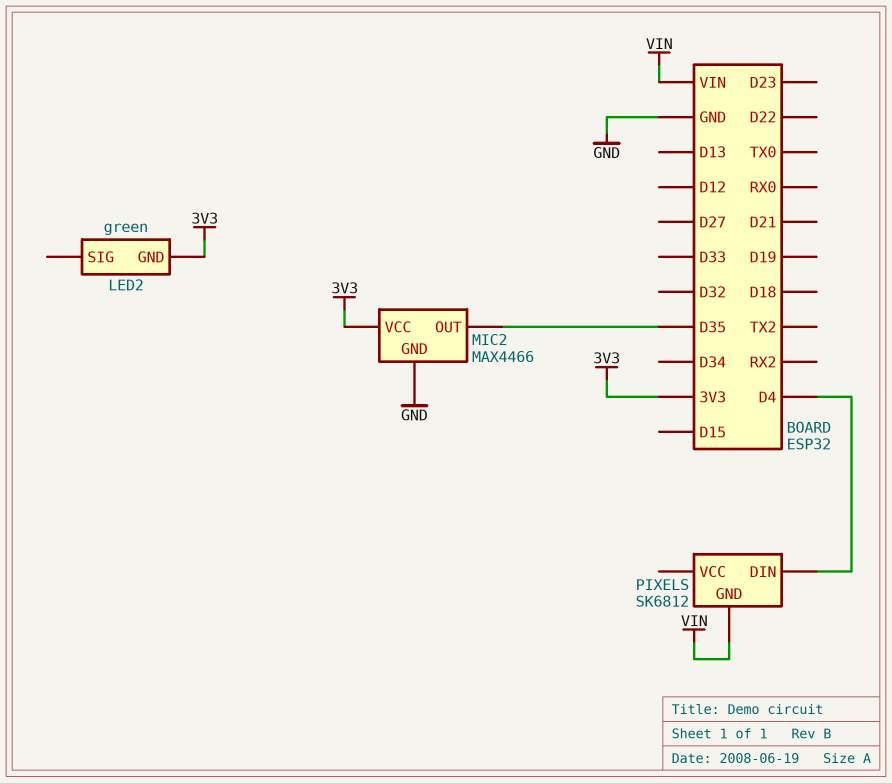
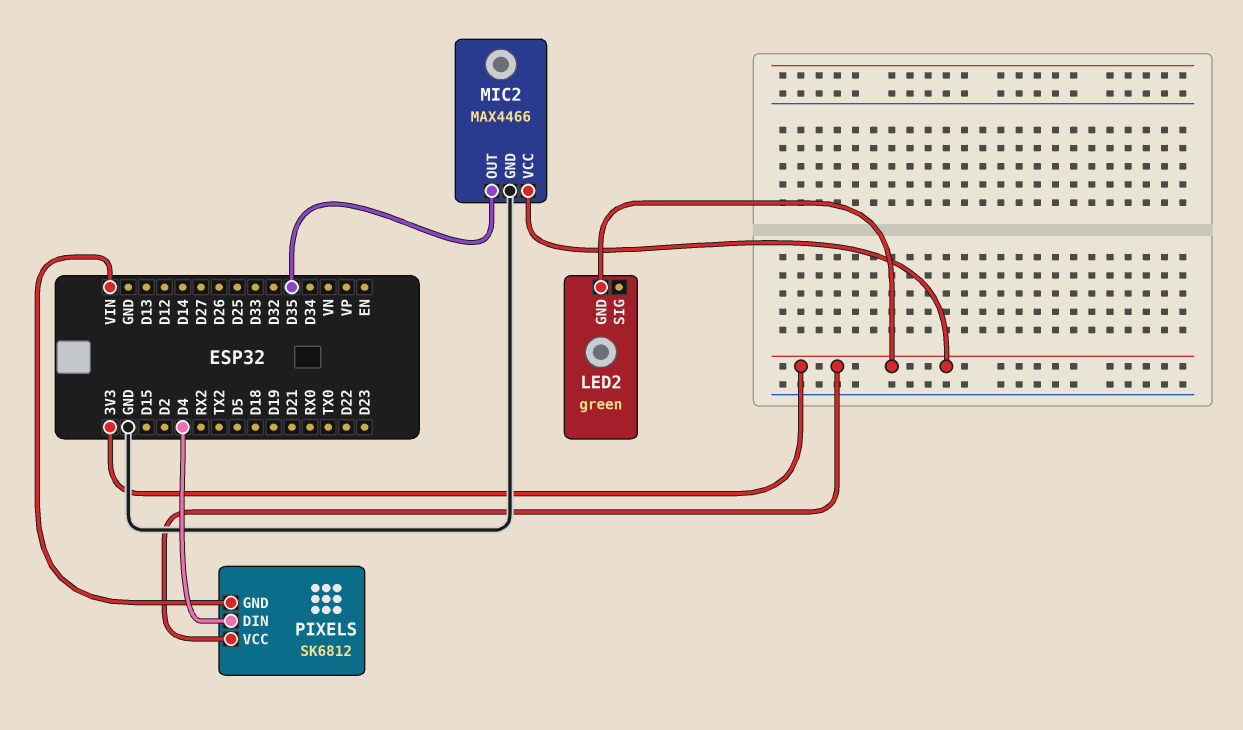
PIXELS pin VCC: none -> 3V3

